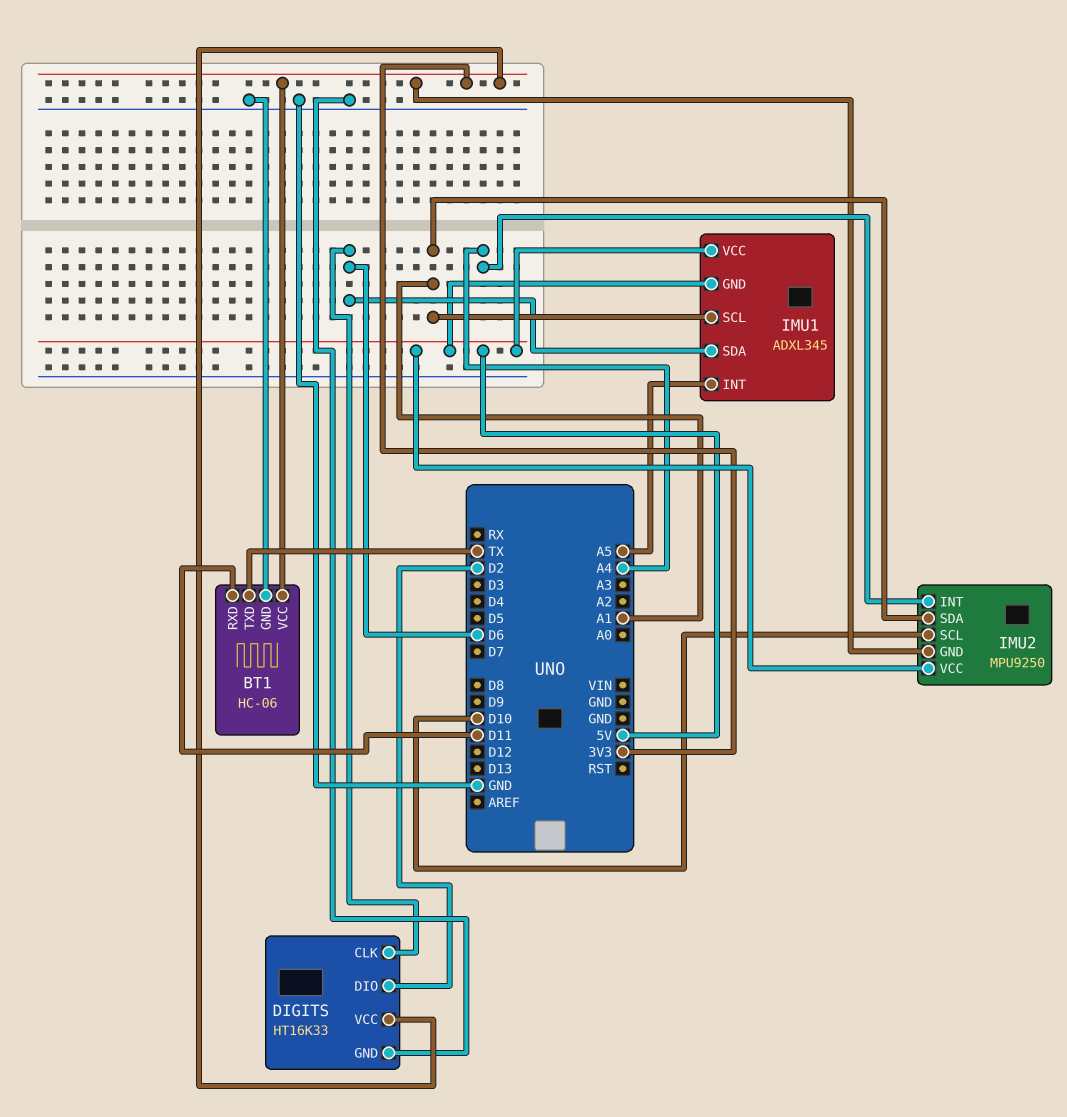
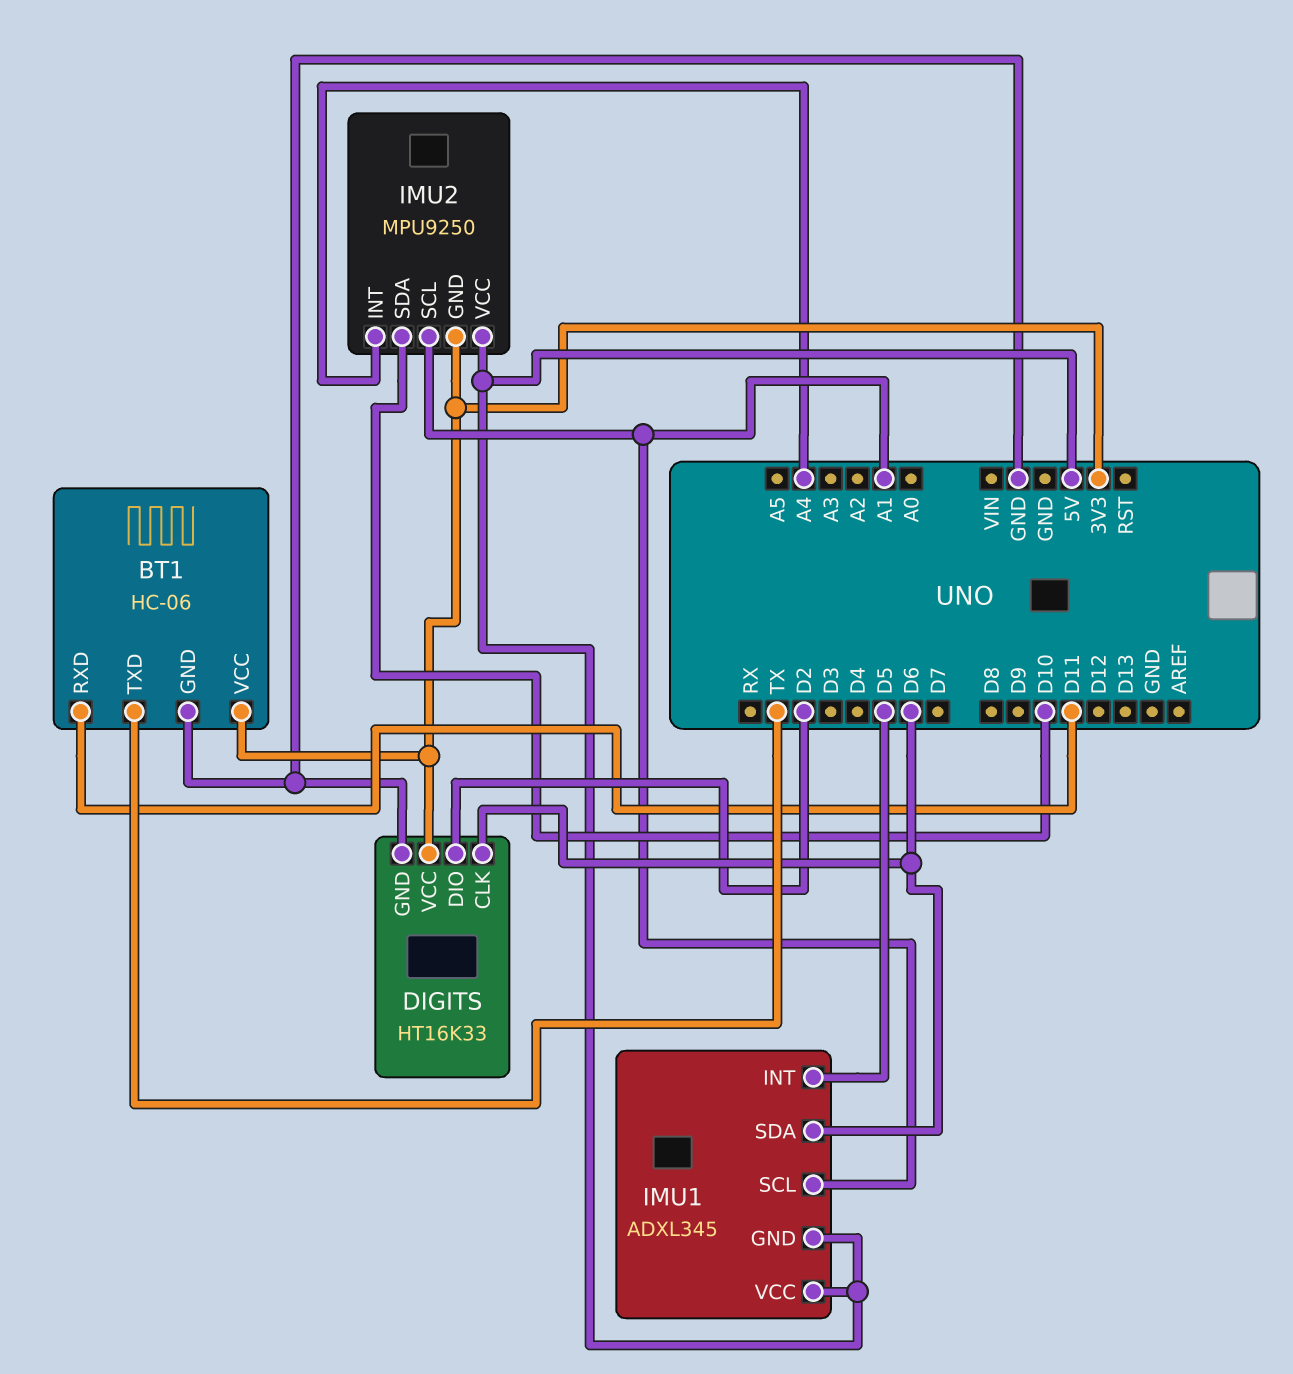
IMU1 pin INT: A5 -> D5
IMU2 pin SCL: D10 -> A1
IMU2 pin SDA: A1 -> D10

